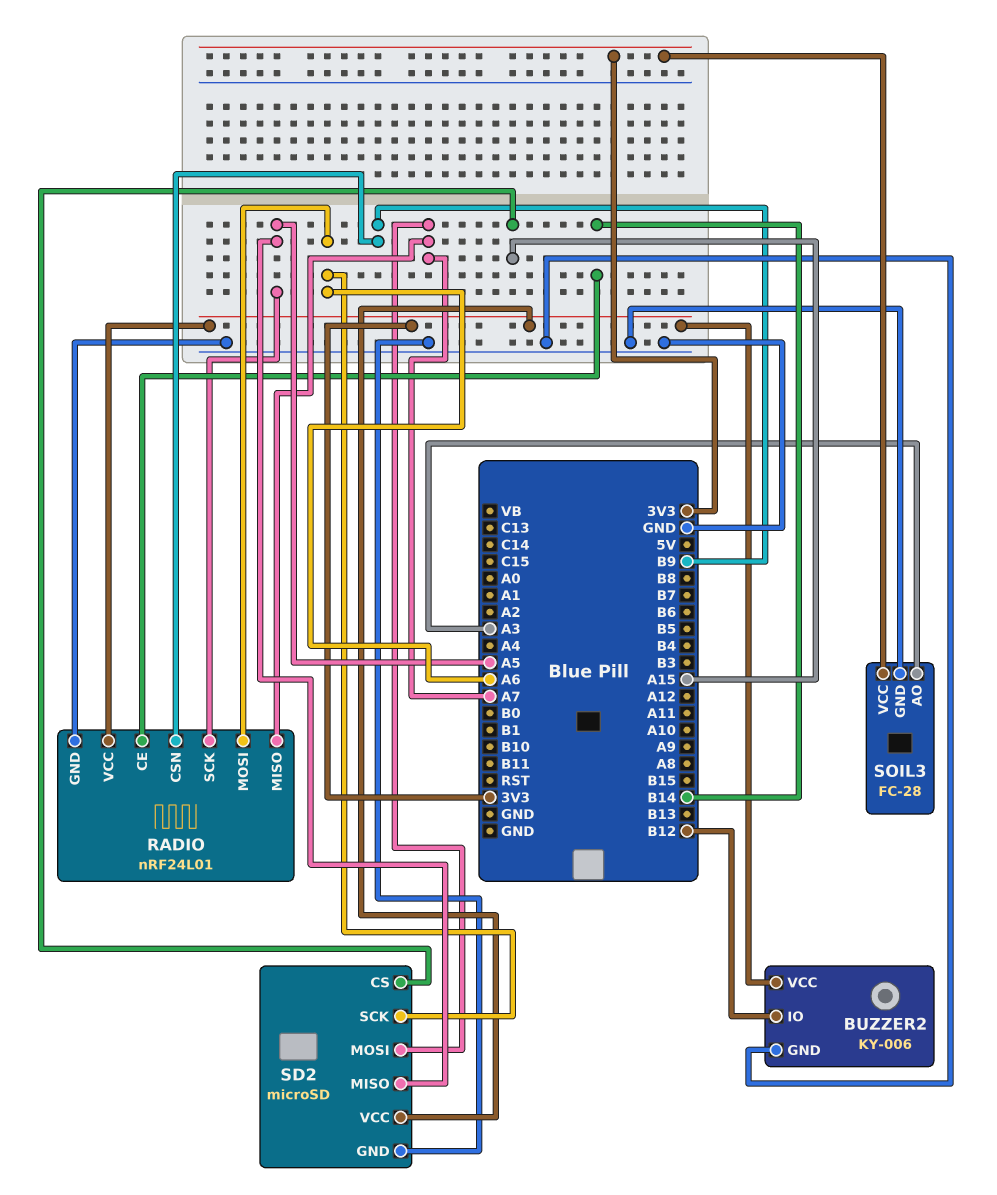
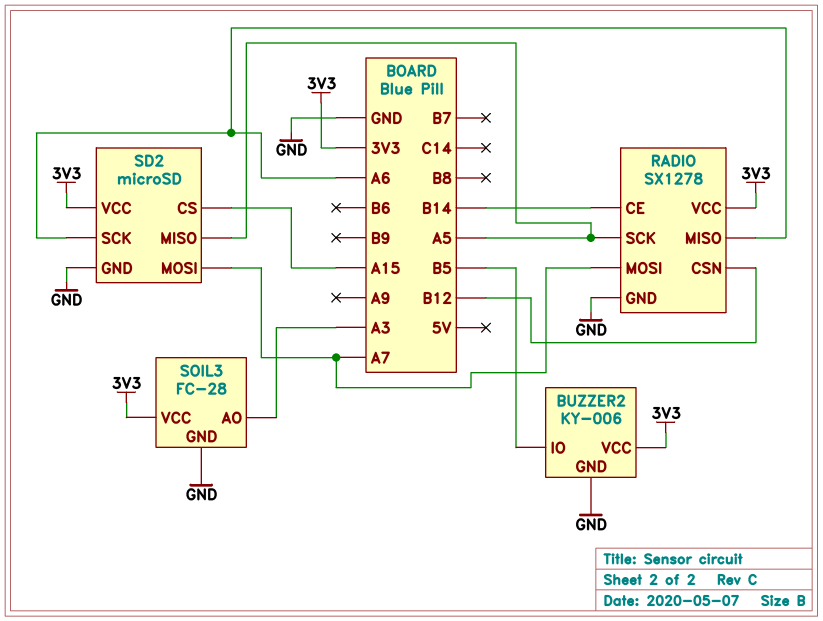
BUZZER2 pin IO: B12 -> B5
RADIO: nRF24L01 -> SX1278
RADIO pin CSN: B9 -> B12
RADIO pin MISO: A7 -> A6
RADIO pin MOSI: A6 -> A7

